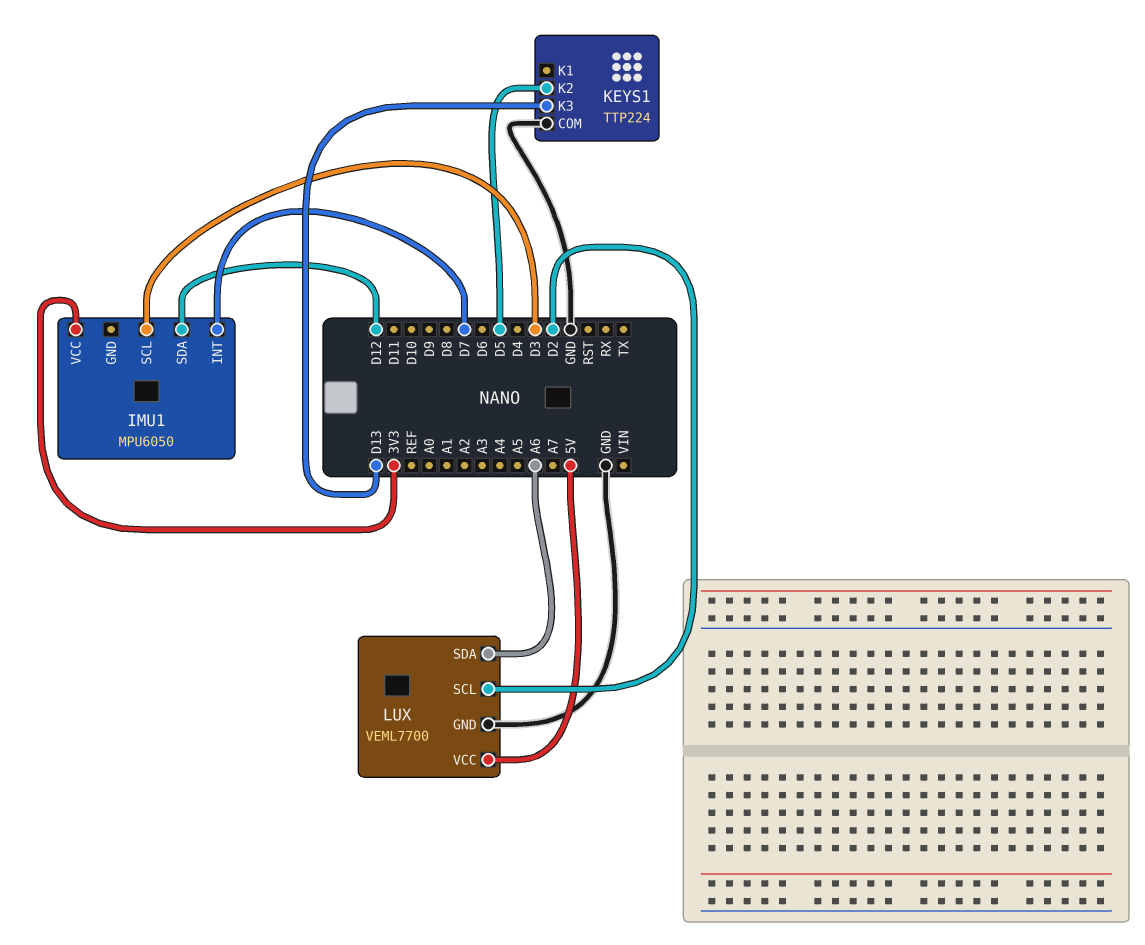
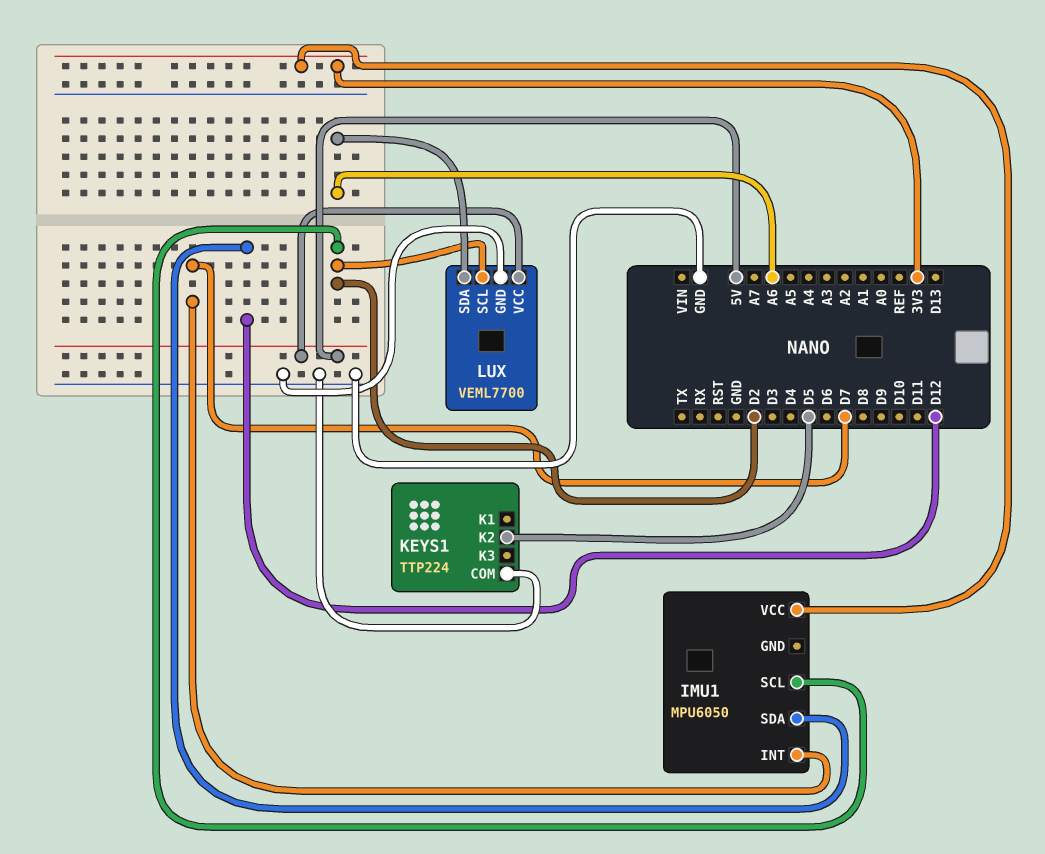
IMU1 pin SCL: D3 -> D2
KEYS1 pin K3: D13 -> none

